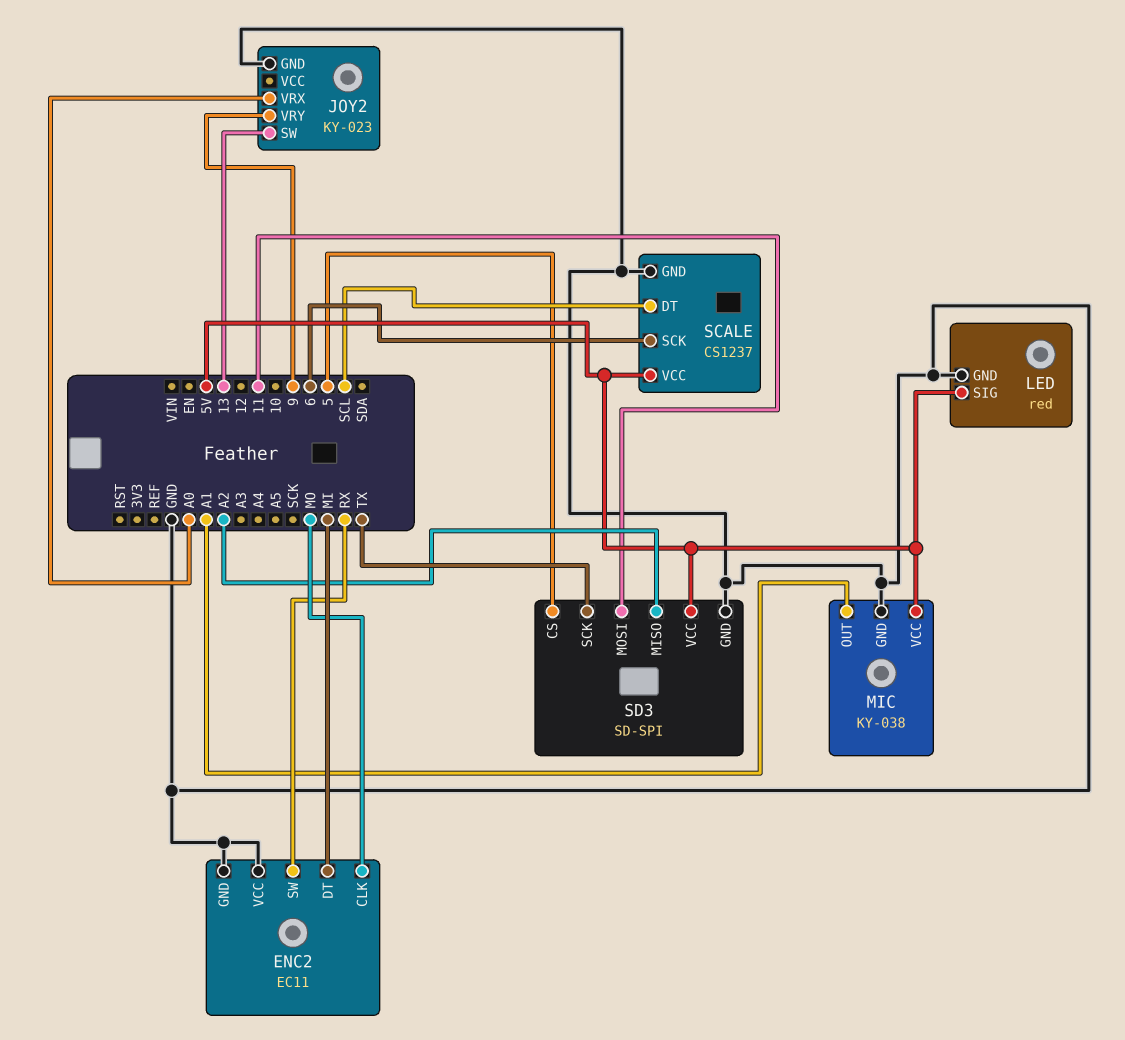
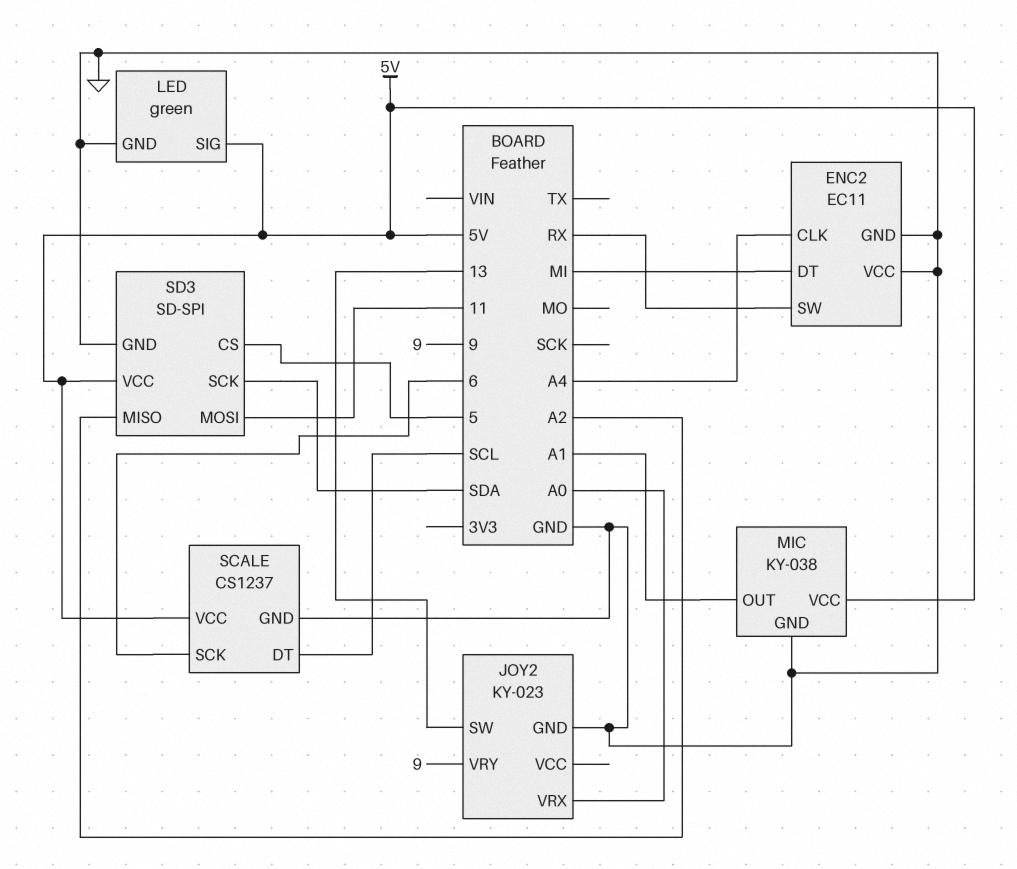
ENC2 pin CLK: MO -> A4
LED: red -> green
SD3 pin SCK: TX -> SDA

